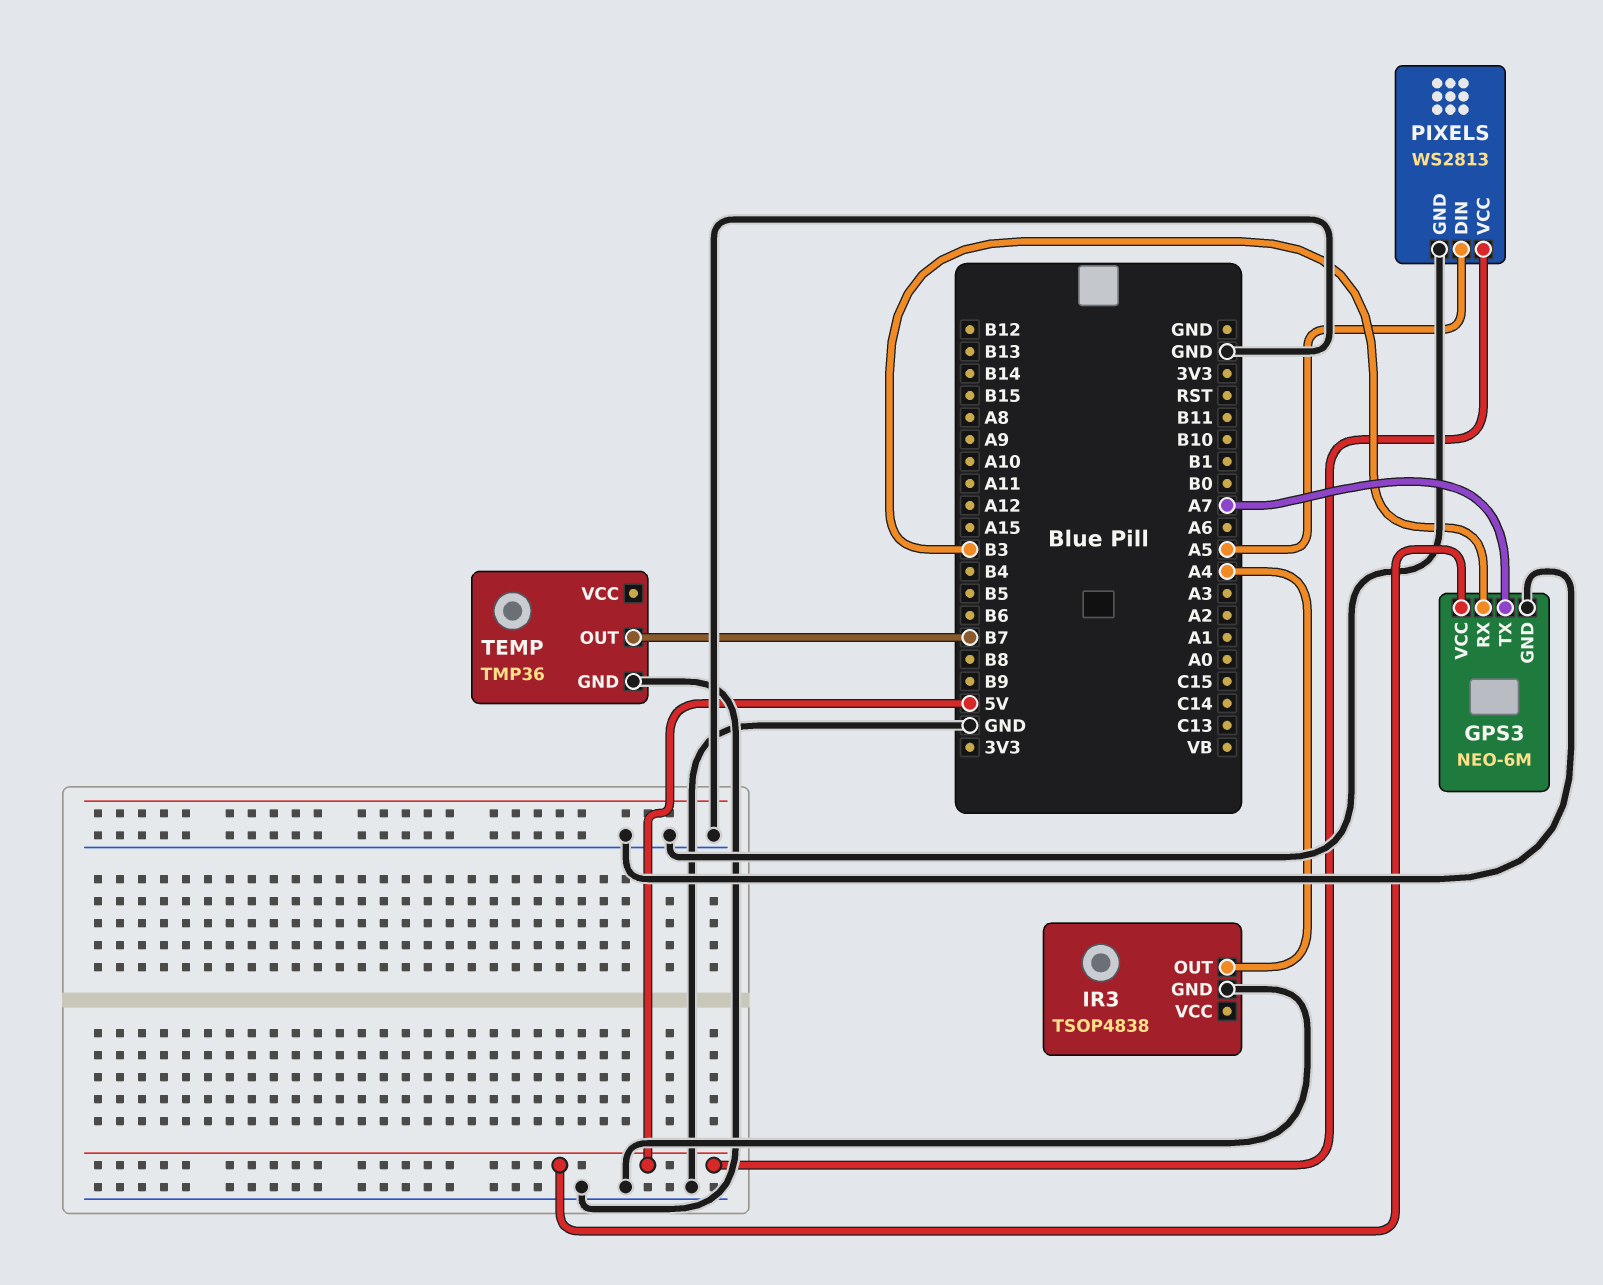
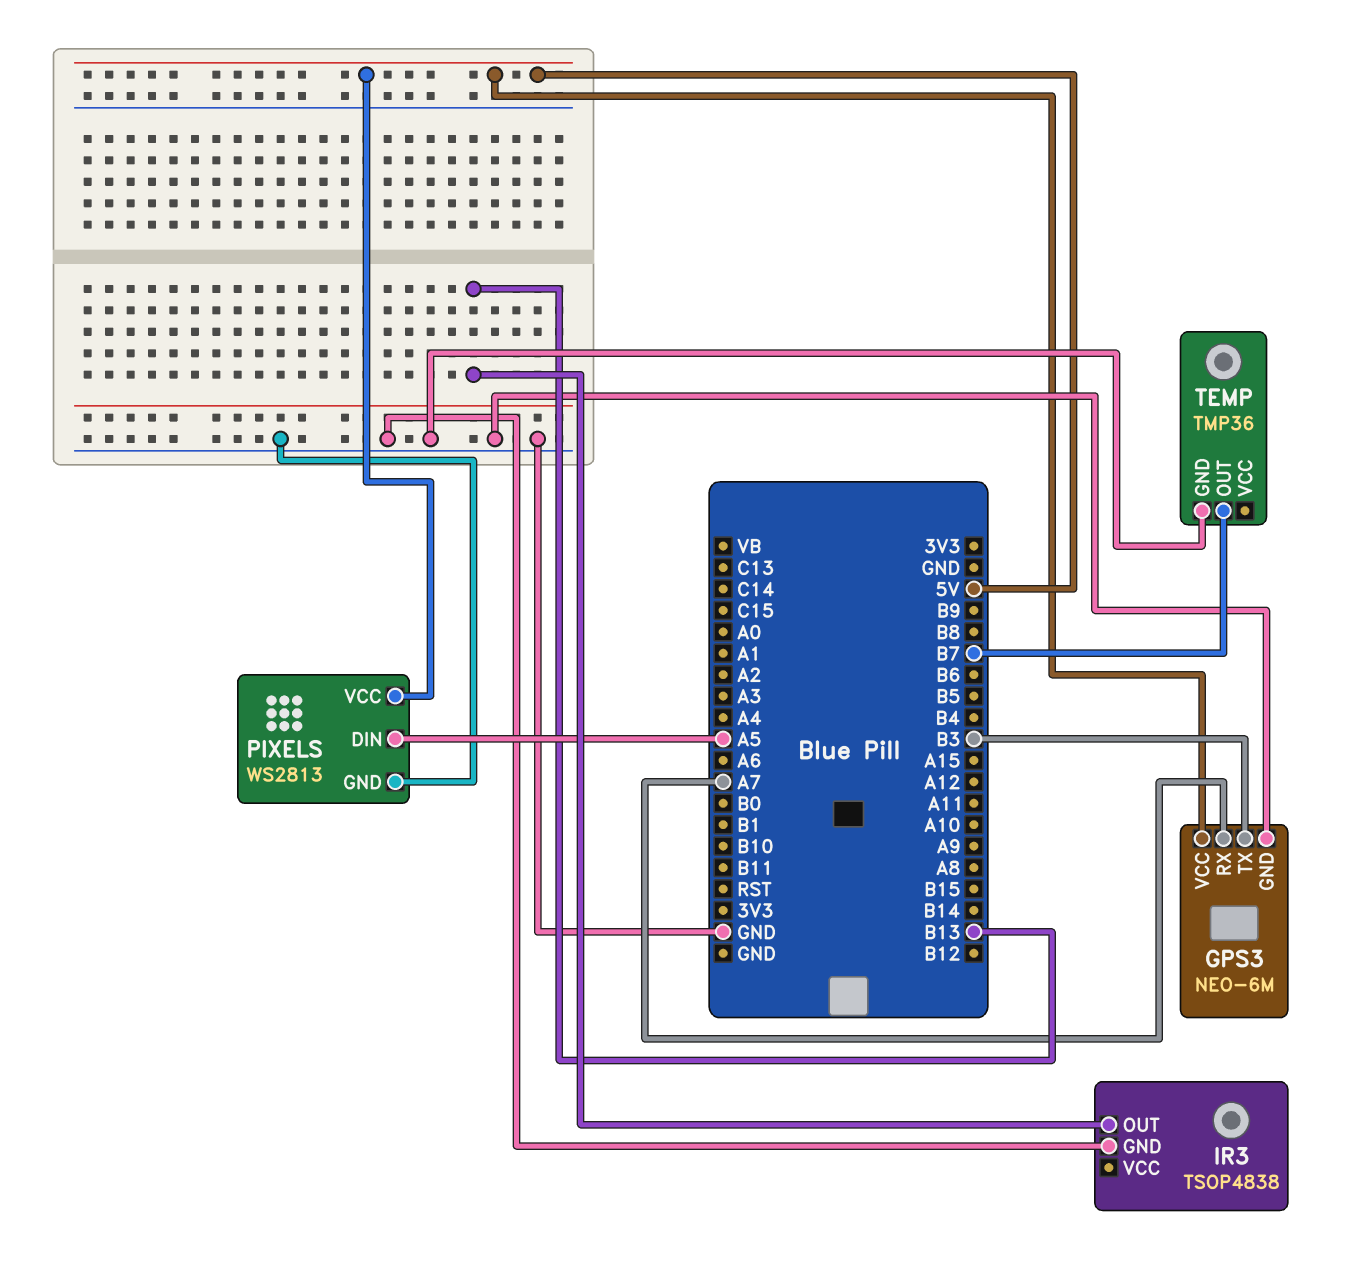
GPS3 pin RX: B3 -> A7
GPS3 pin TX: A7 -> B3
IR3 pin OUT: A4 -> B13

